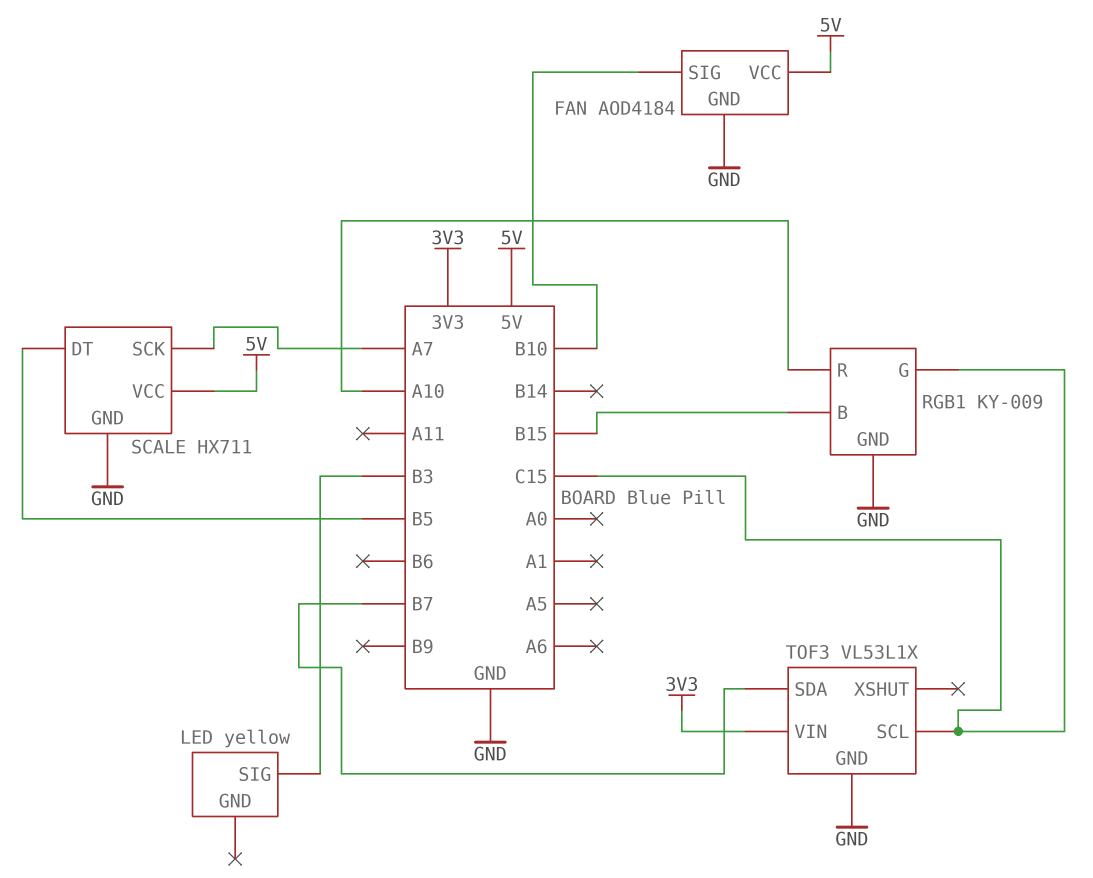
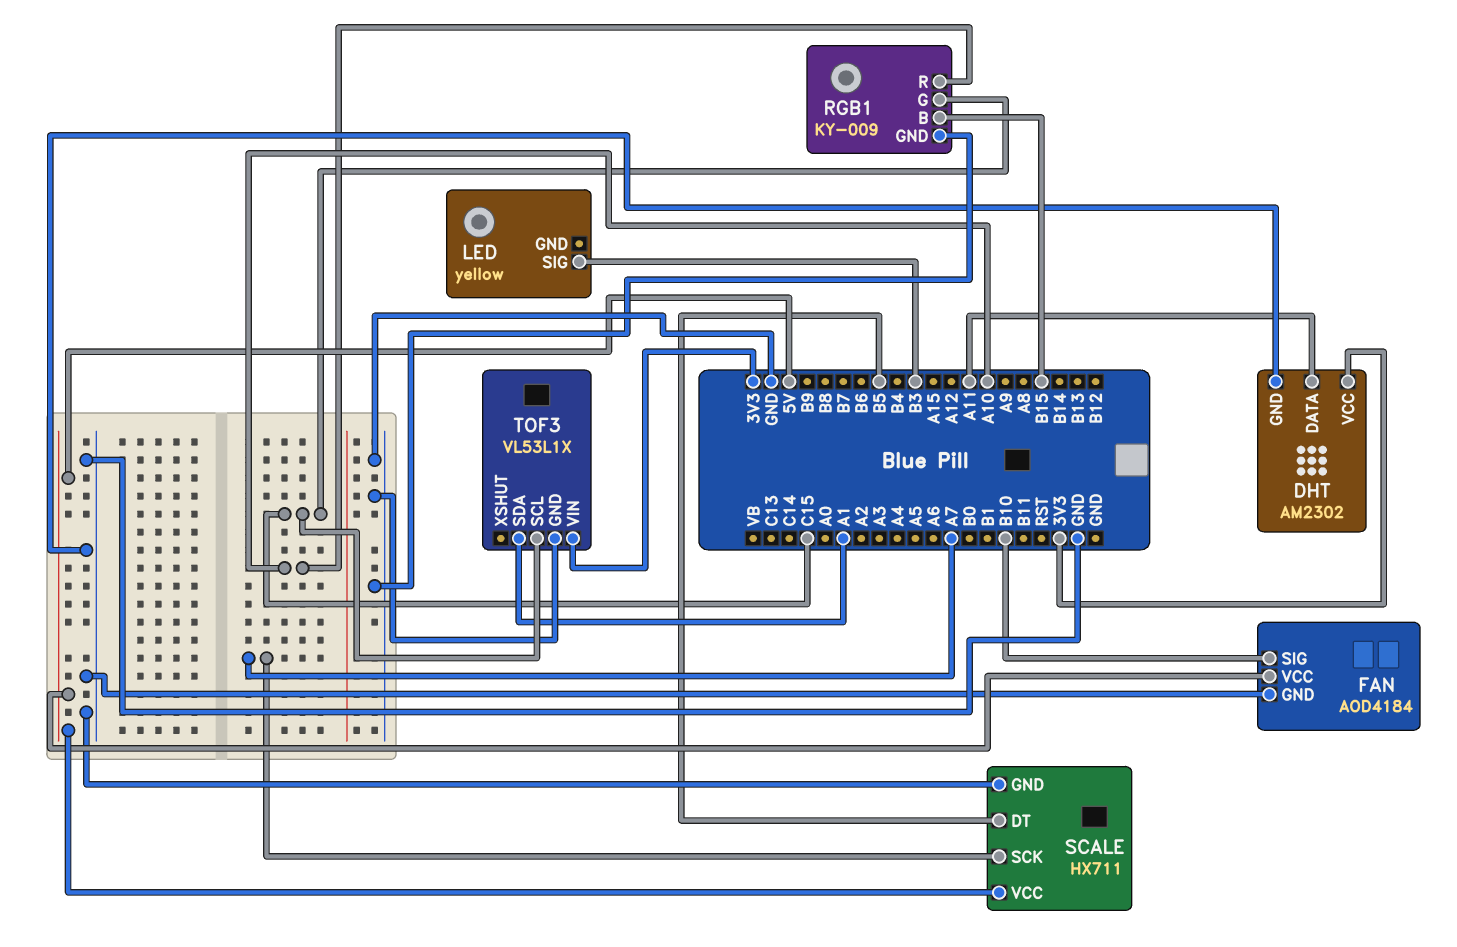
DHT: none -> AM2302
DHT pin DATA: none -> A11
DHT pin GND: none -> GND
DHT pin VCC: none -> 3V3
TOF3 pin SDA: B7 -> A1

